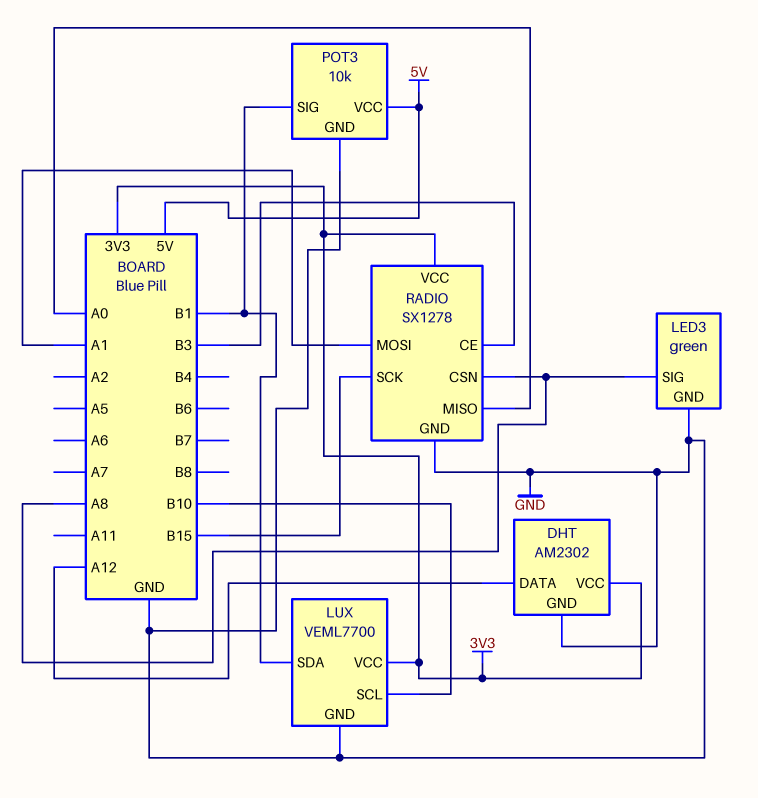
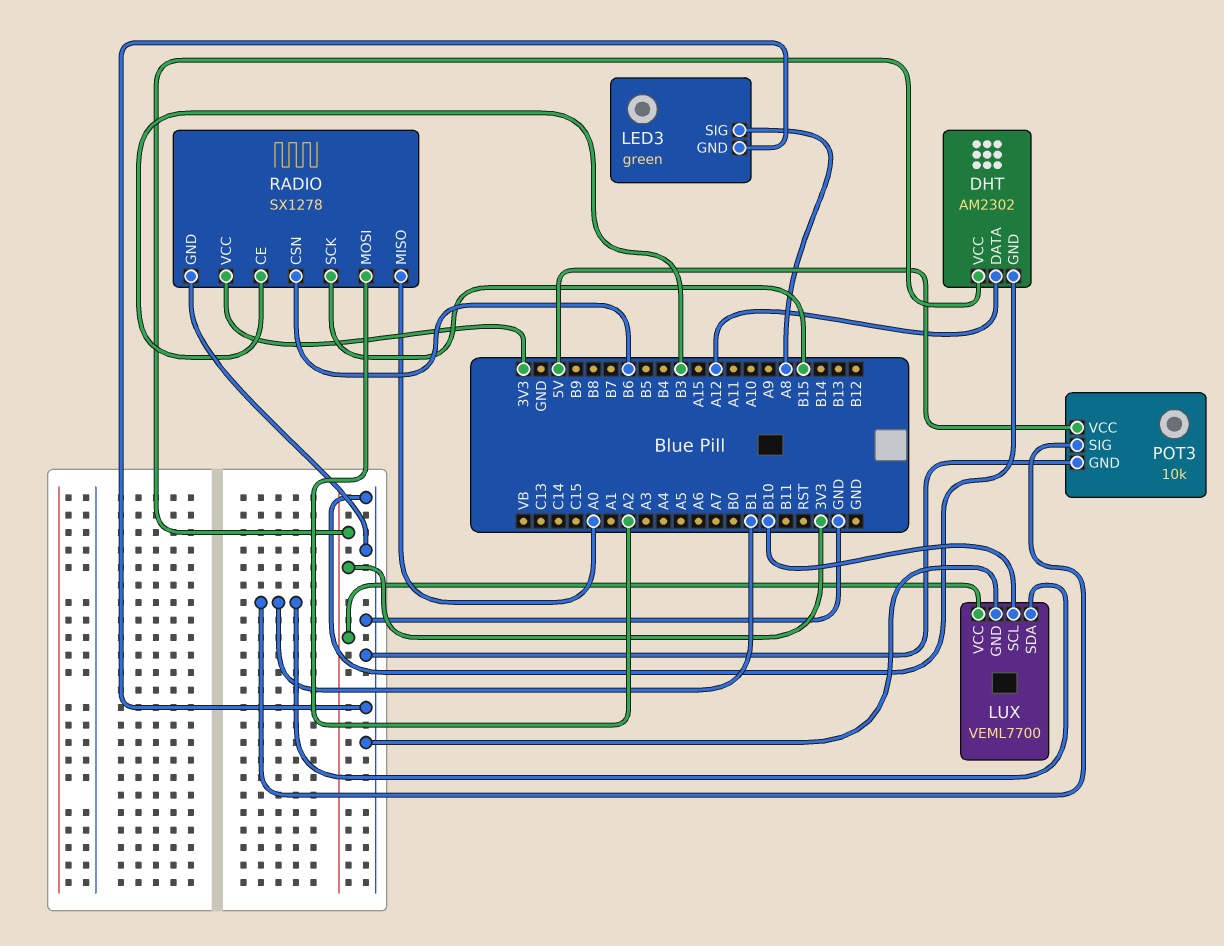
RADIO pin CSN: A8 -> B6
RADIO pin MOSI: A1 -> A2

